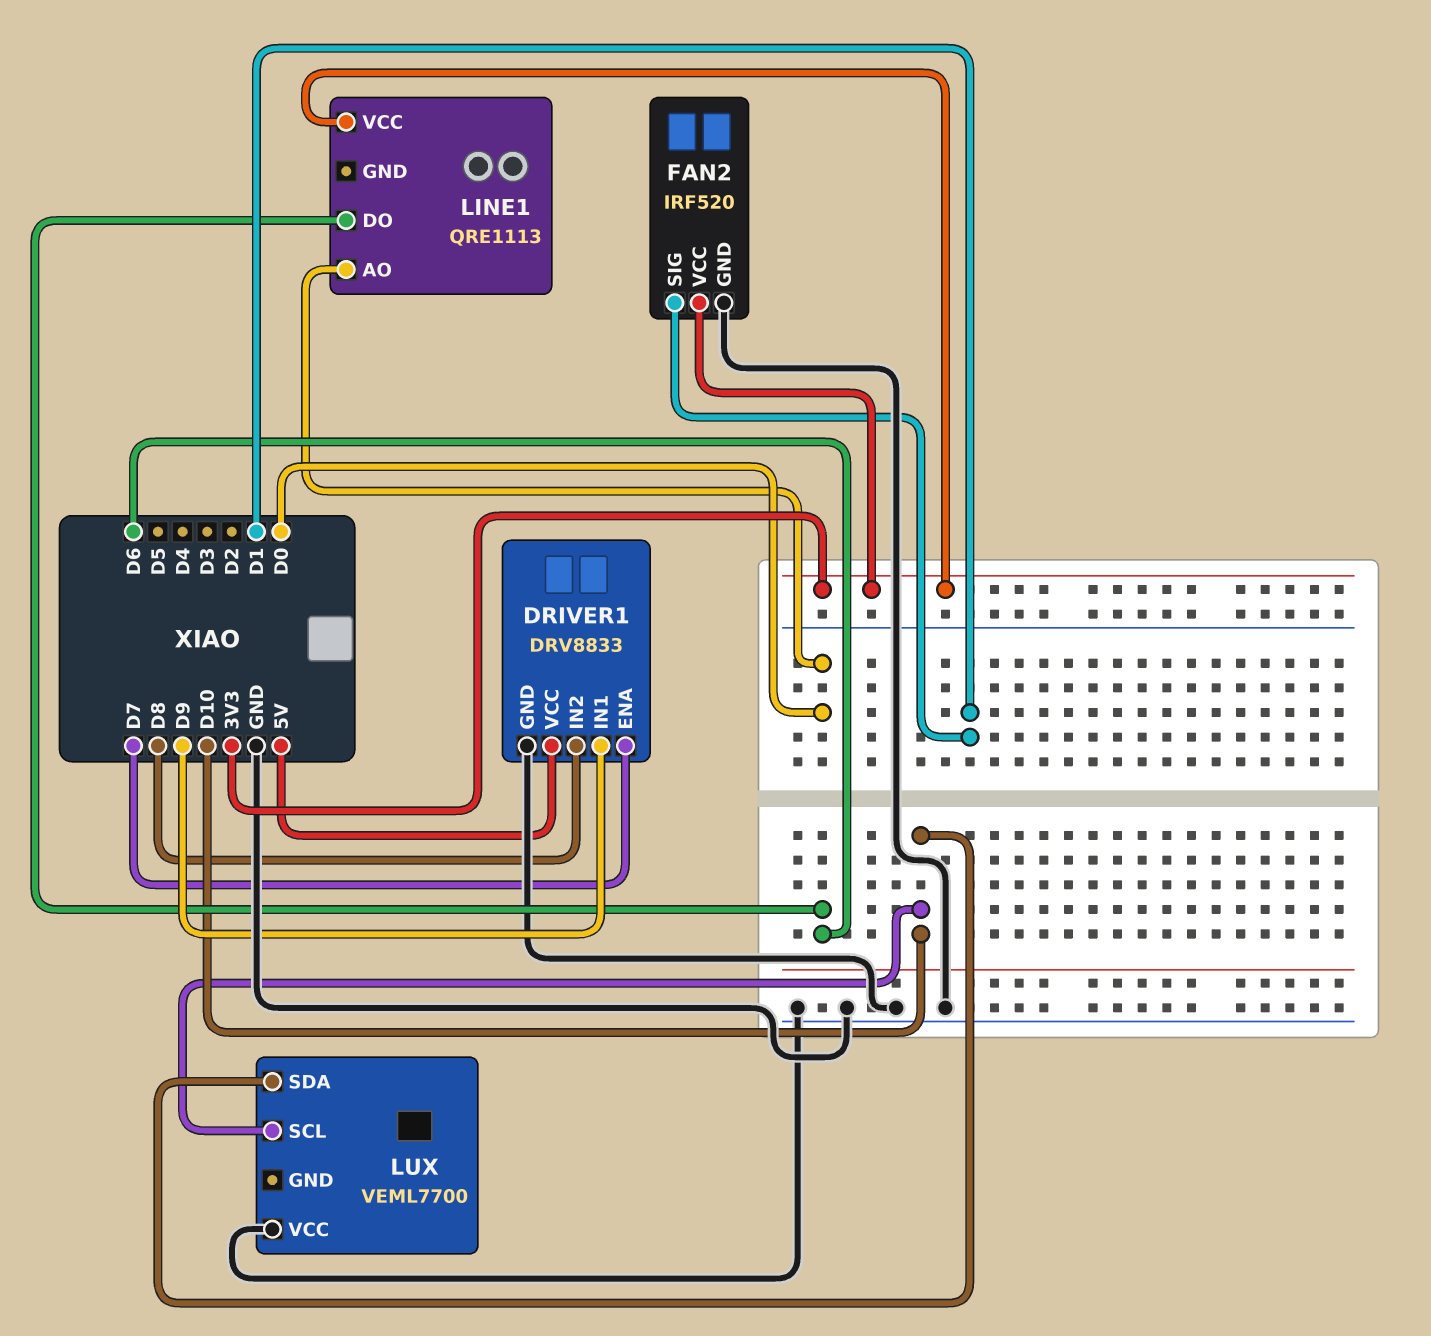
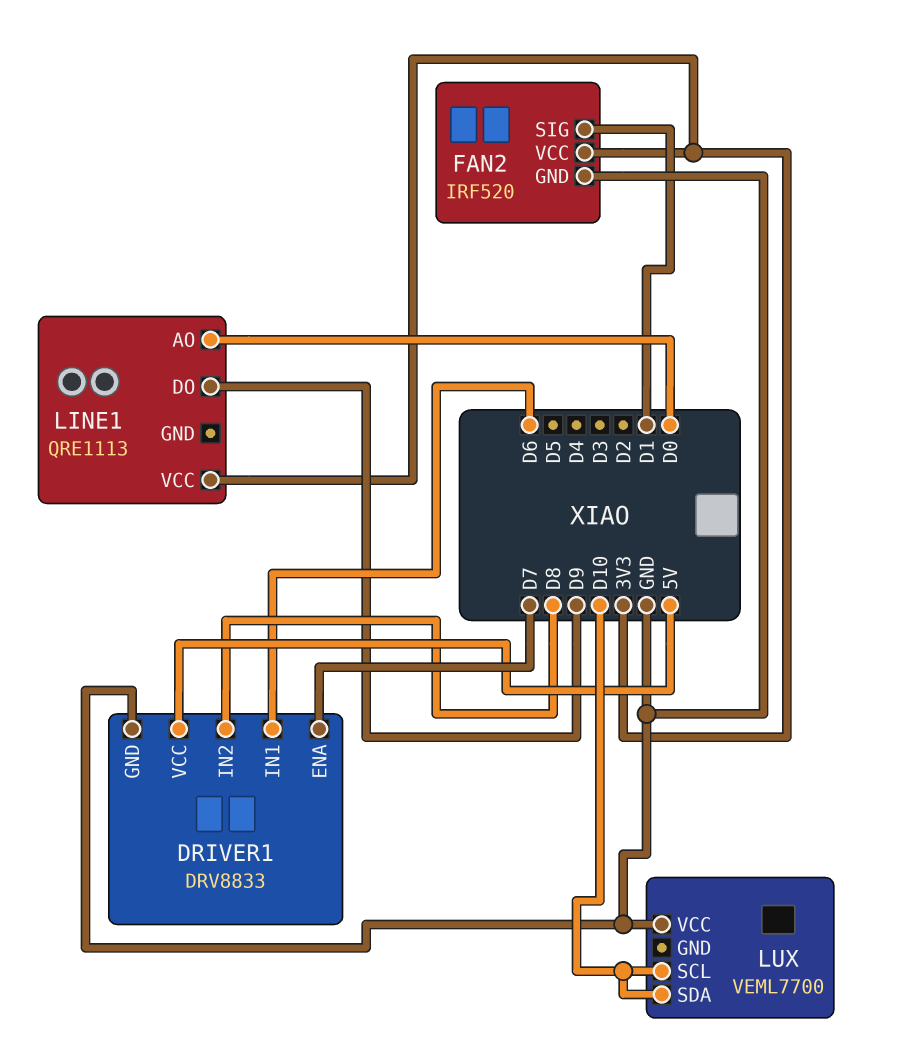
DRIVER1 pin IN1: D9 -> D6
LINE1 pin DO: D6 -> D9

